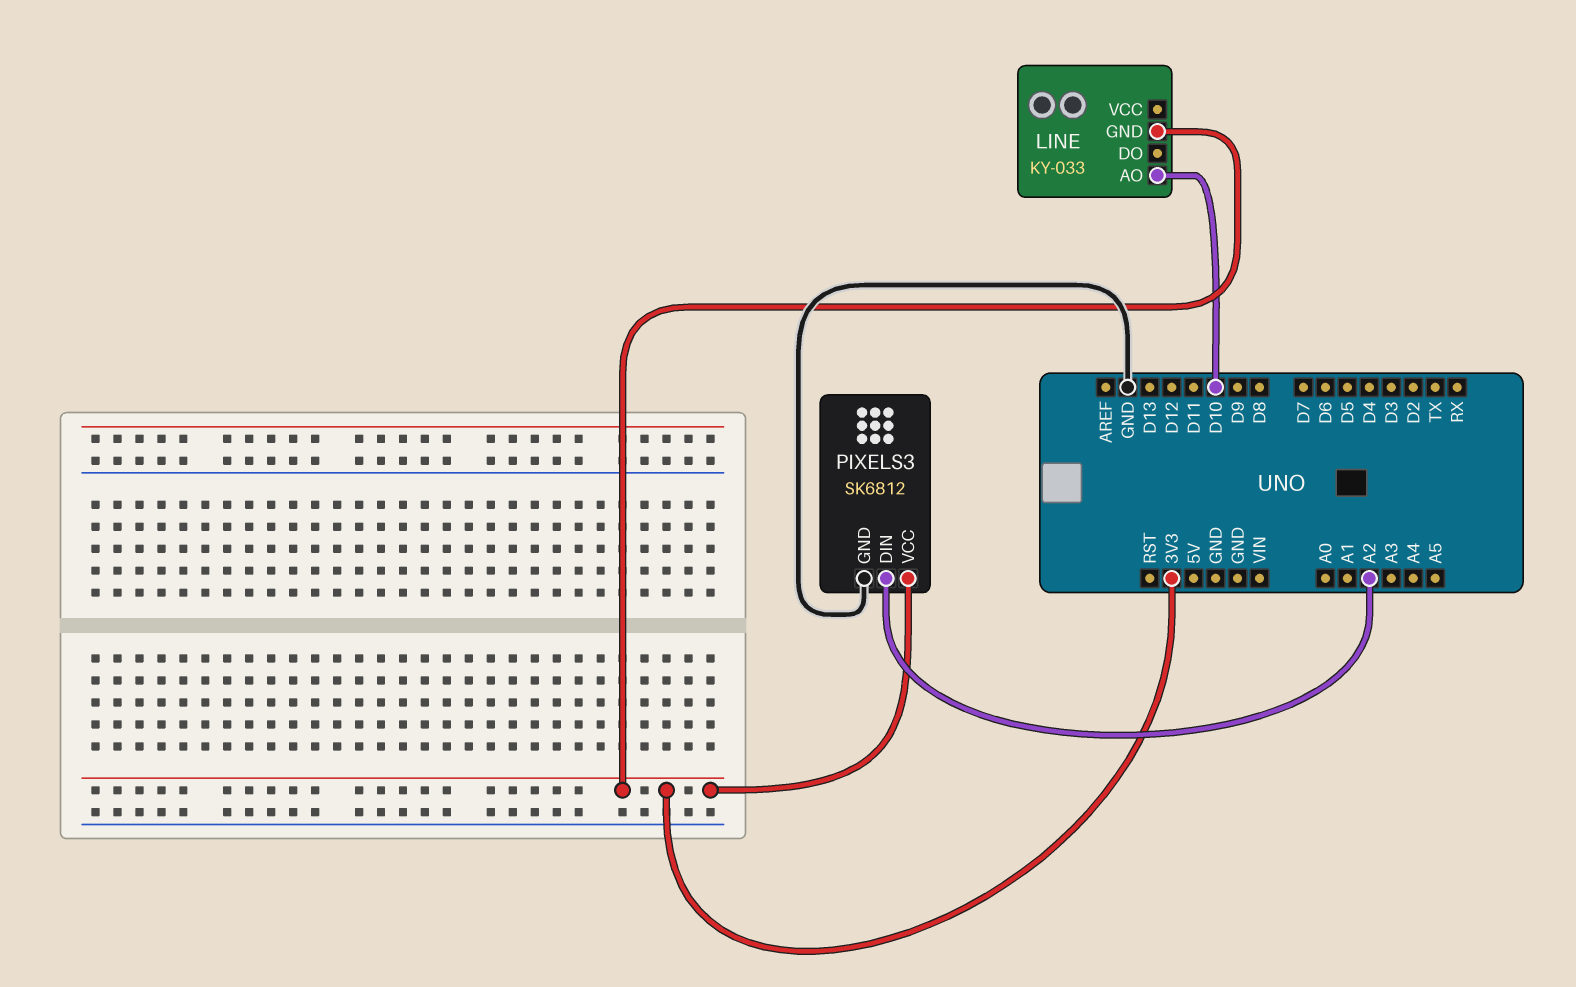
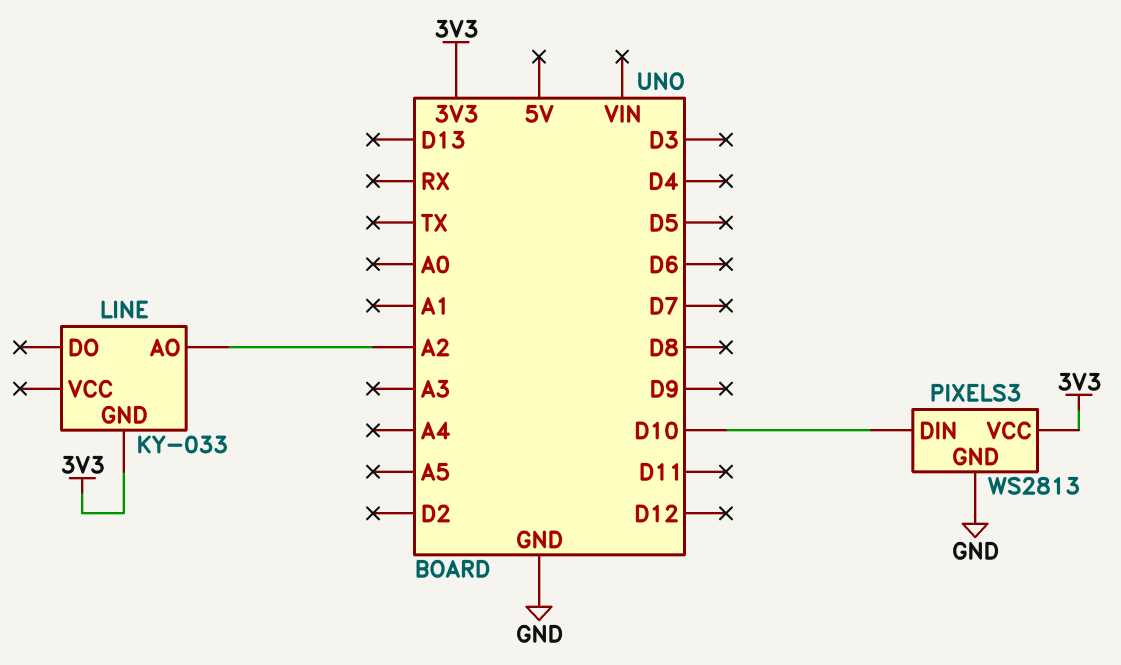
LINE pin AO: D10 -> A2
PIXELS3: SK6812 -> WS2813
PIXELS3 pin DIN: A2 -> D10

